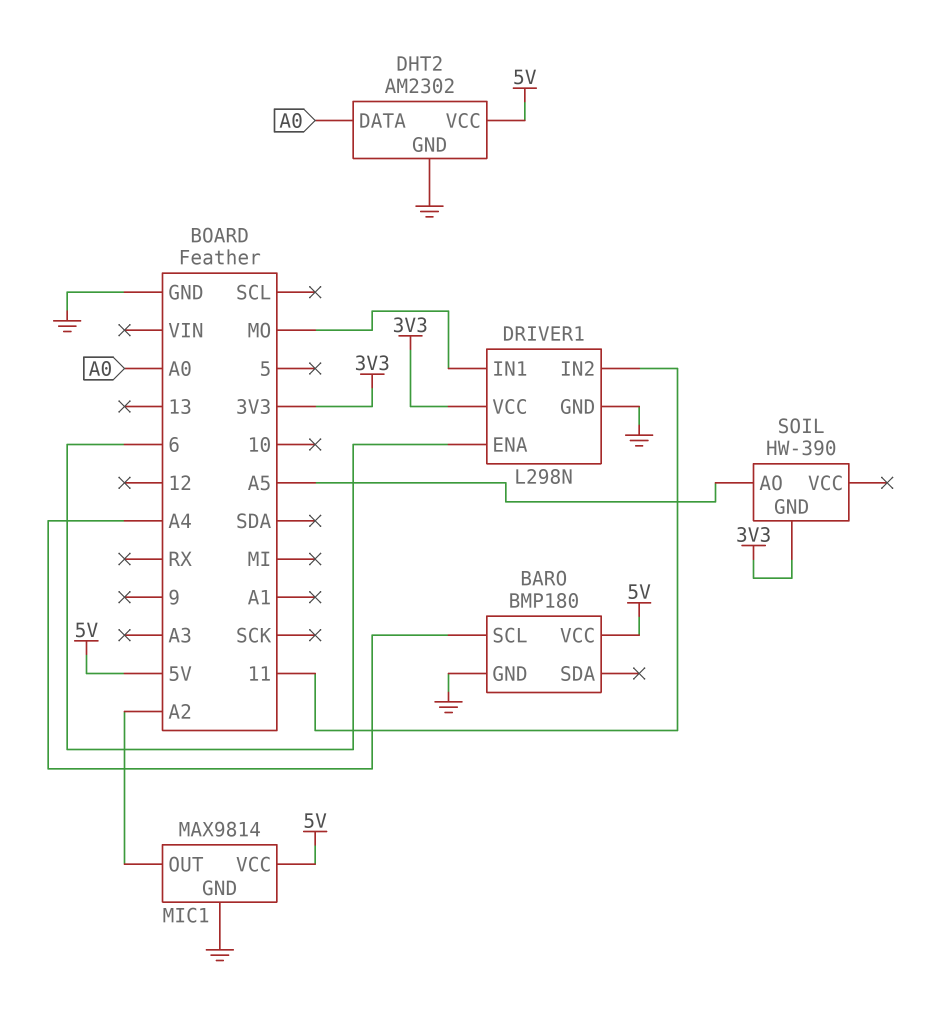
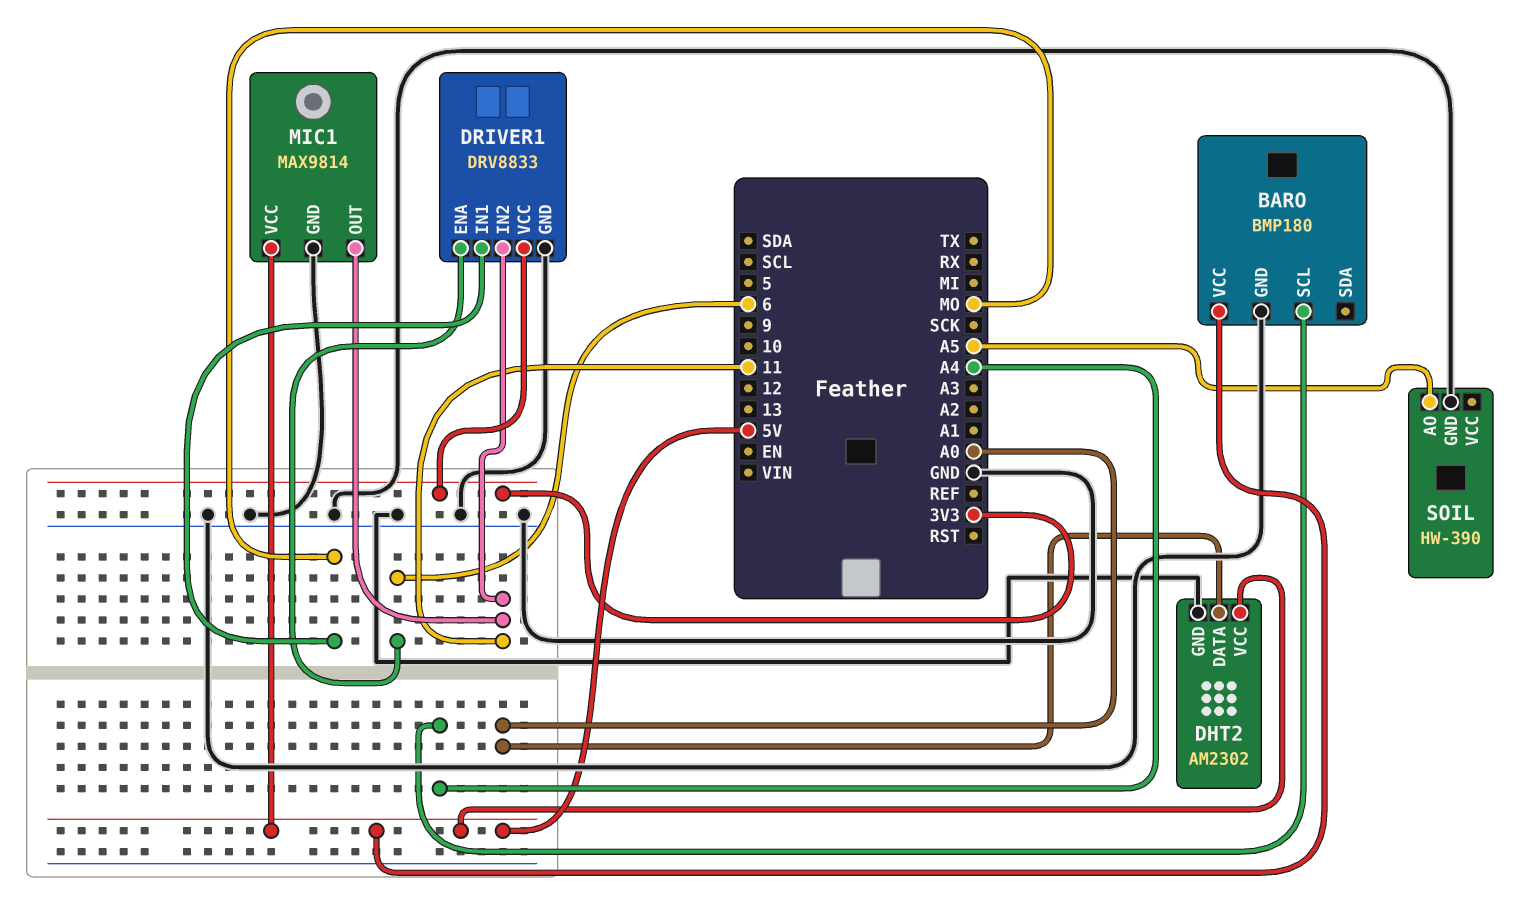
DRIVER1: L298N -> DRV8833
MIC1 pin OUT: A2 -> 11
SOIL pin GND: 3V3 -> GND

